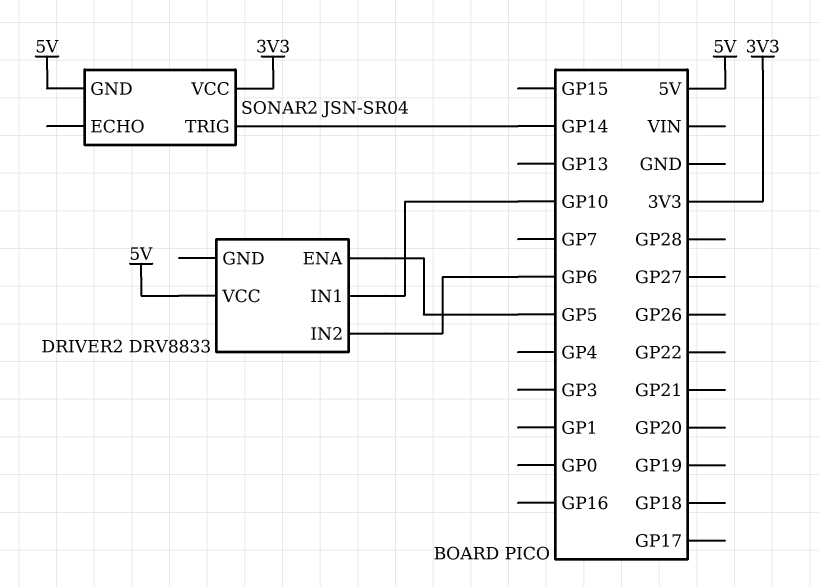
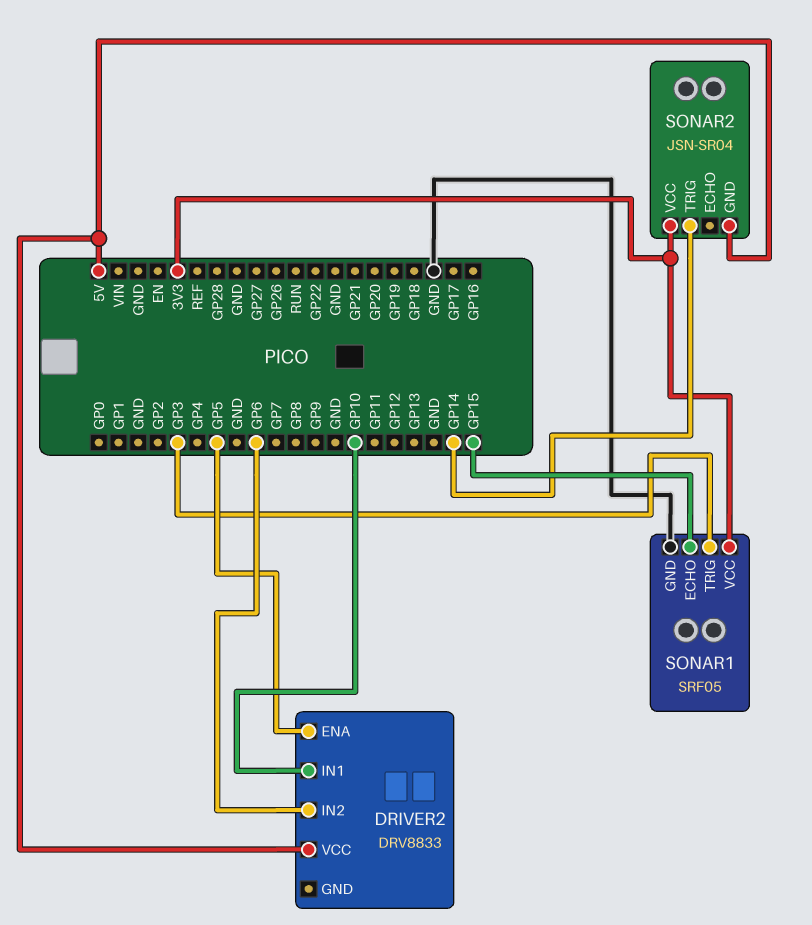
SONAR1: none -> SRF05
SONAR1 pin ECHO: none -> GP15
SONAR1 pin GND: none -> GND
SONAR1 pin TRIG: none -> GP3
SONAR1 pin VCC: none -> 3V3

